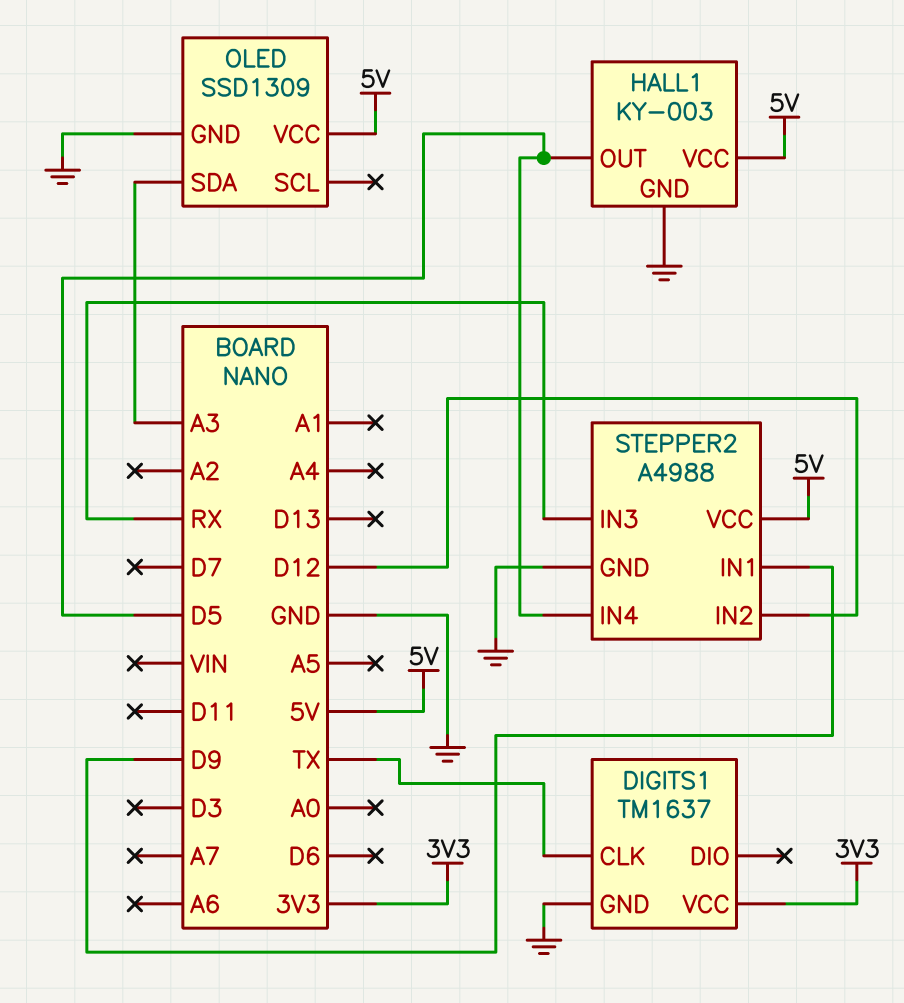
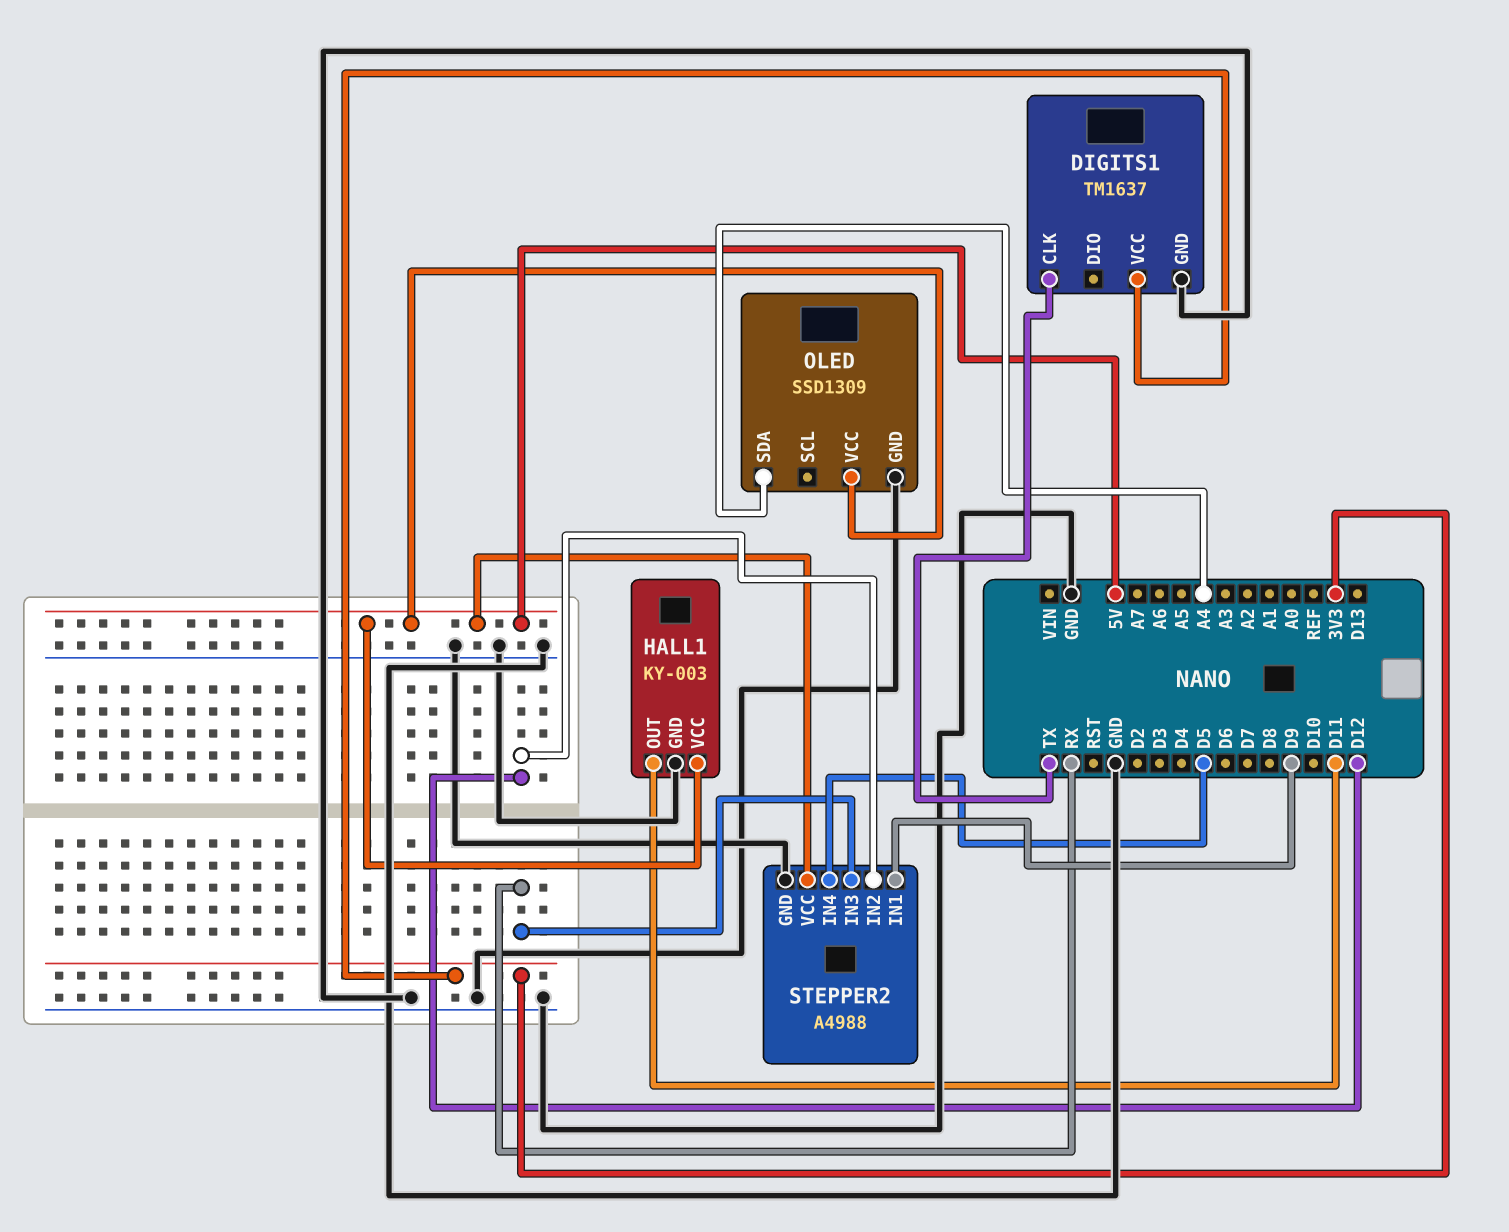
HALL1 pin OUT: D5 -> D11
OLED pin SDA: A3 -> A4

